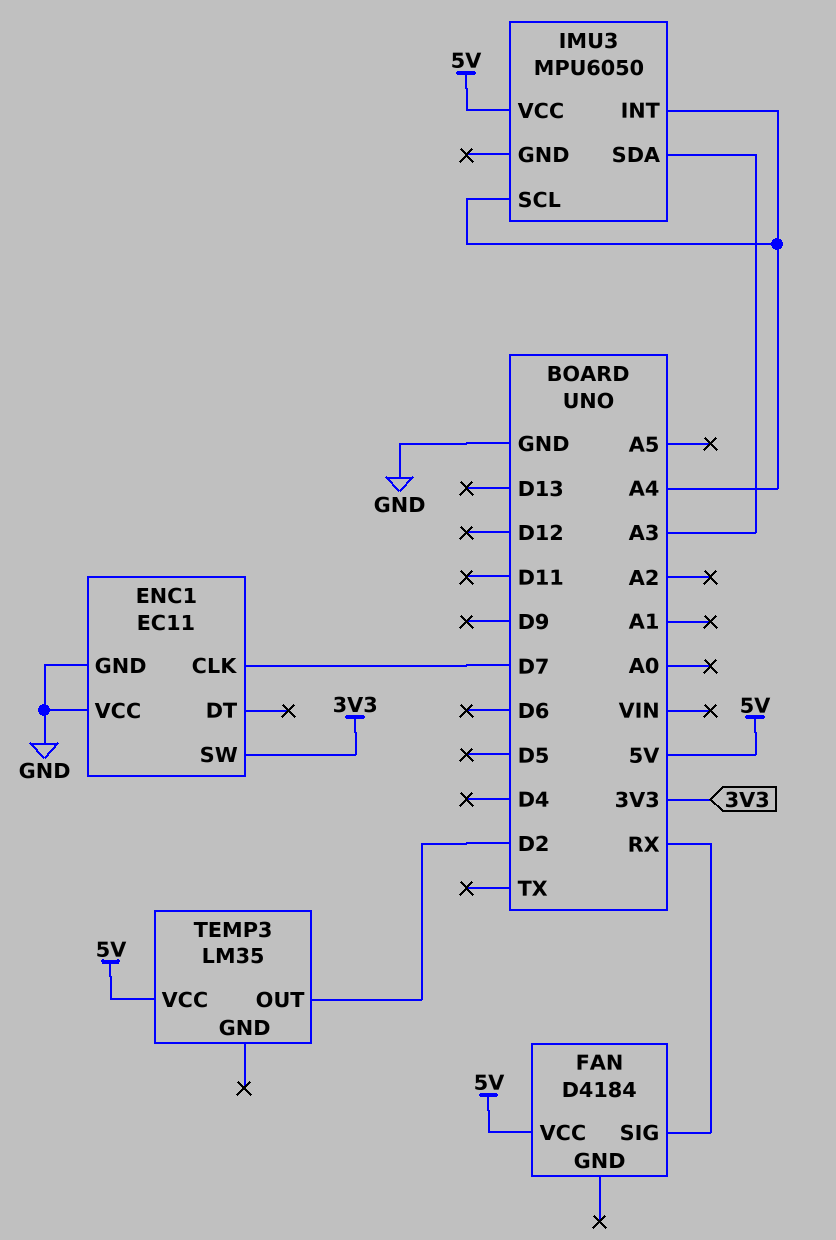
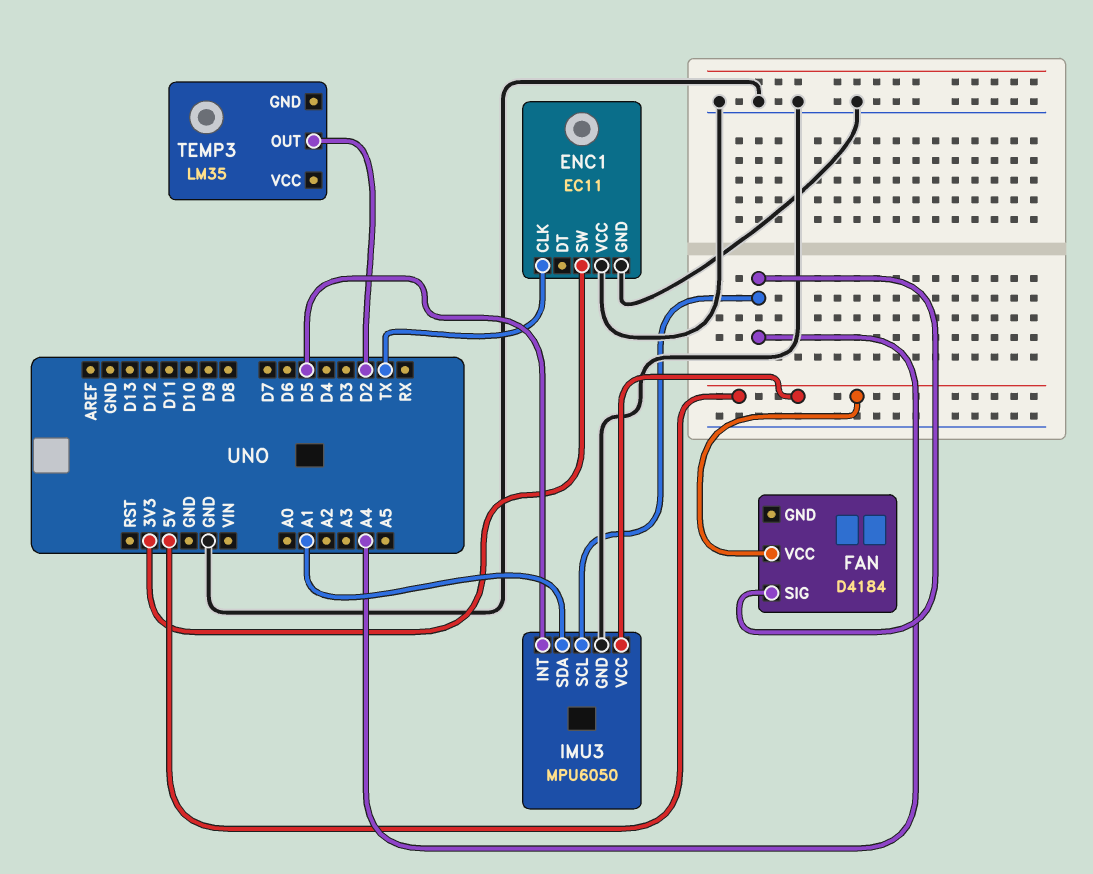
ENC1 pin CLK: D7 -> TX
FAN pin SIG: RX -> A4
IMU3 pin GND: none -> GND
IMU3 pin INT: A4 -> D5
IMU3 pin SDA: A3 -> A1
TEMP3 pin VCC: 5V -> none

